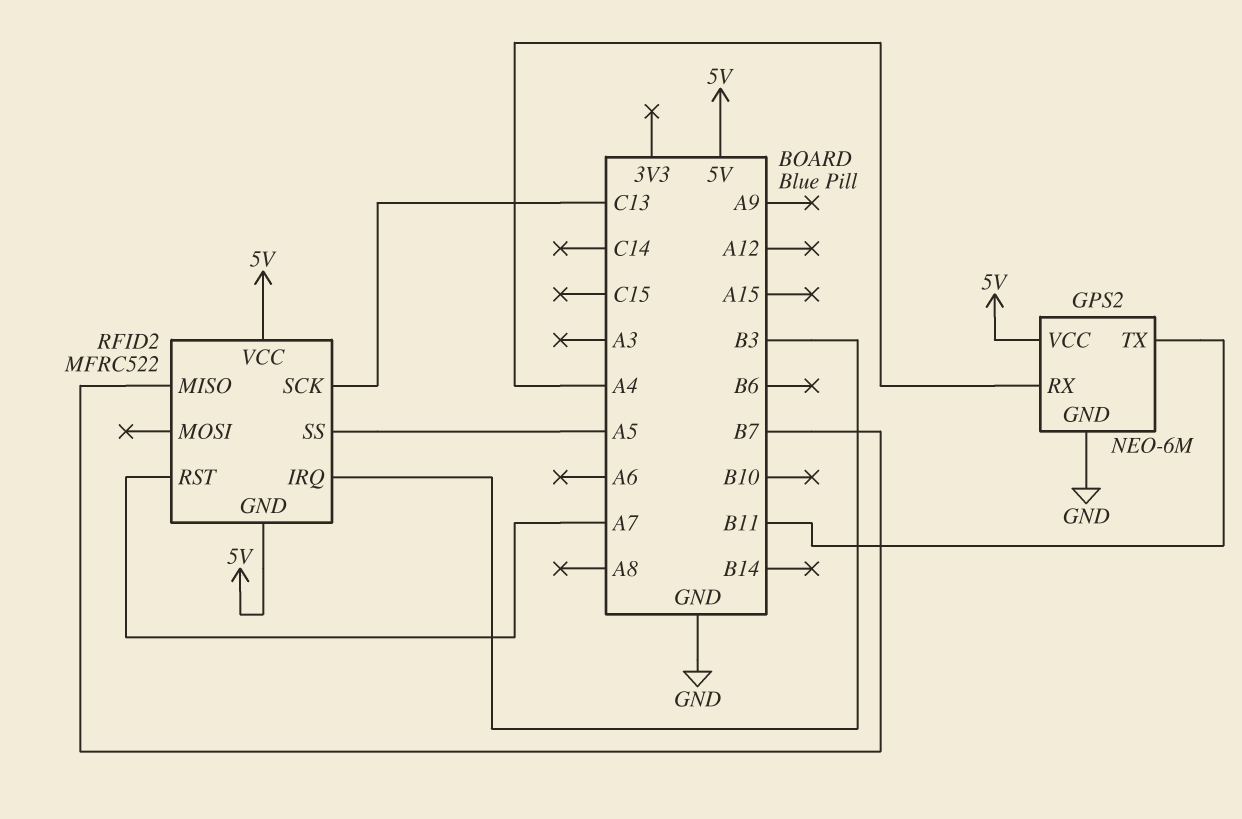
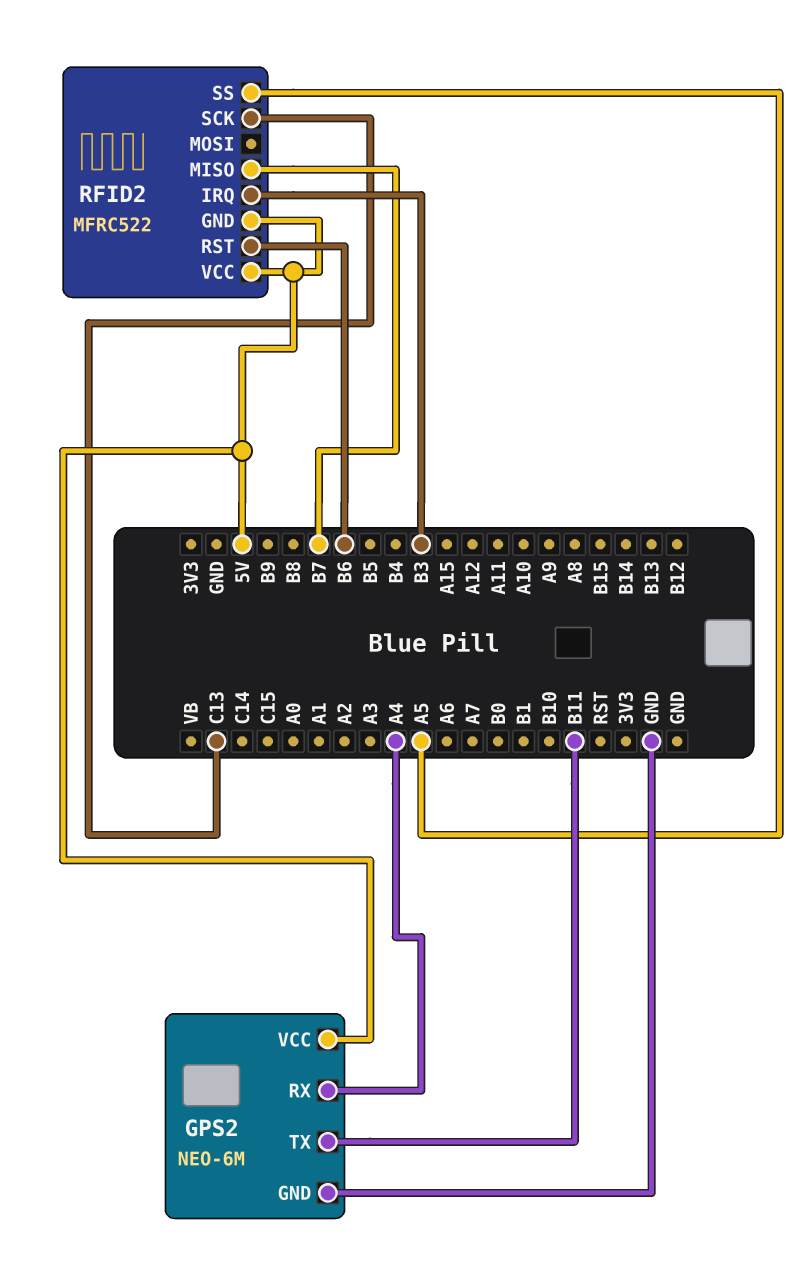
RFID2 pin RST: A7 -> B6

